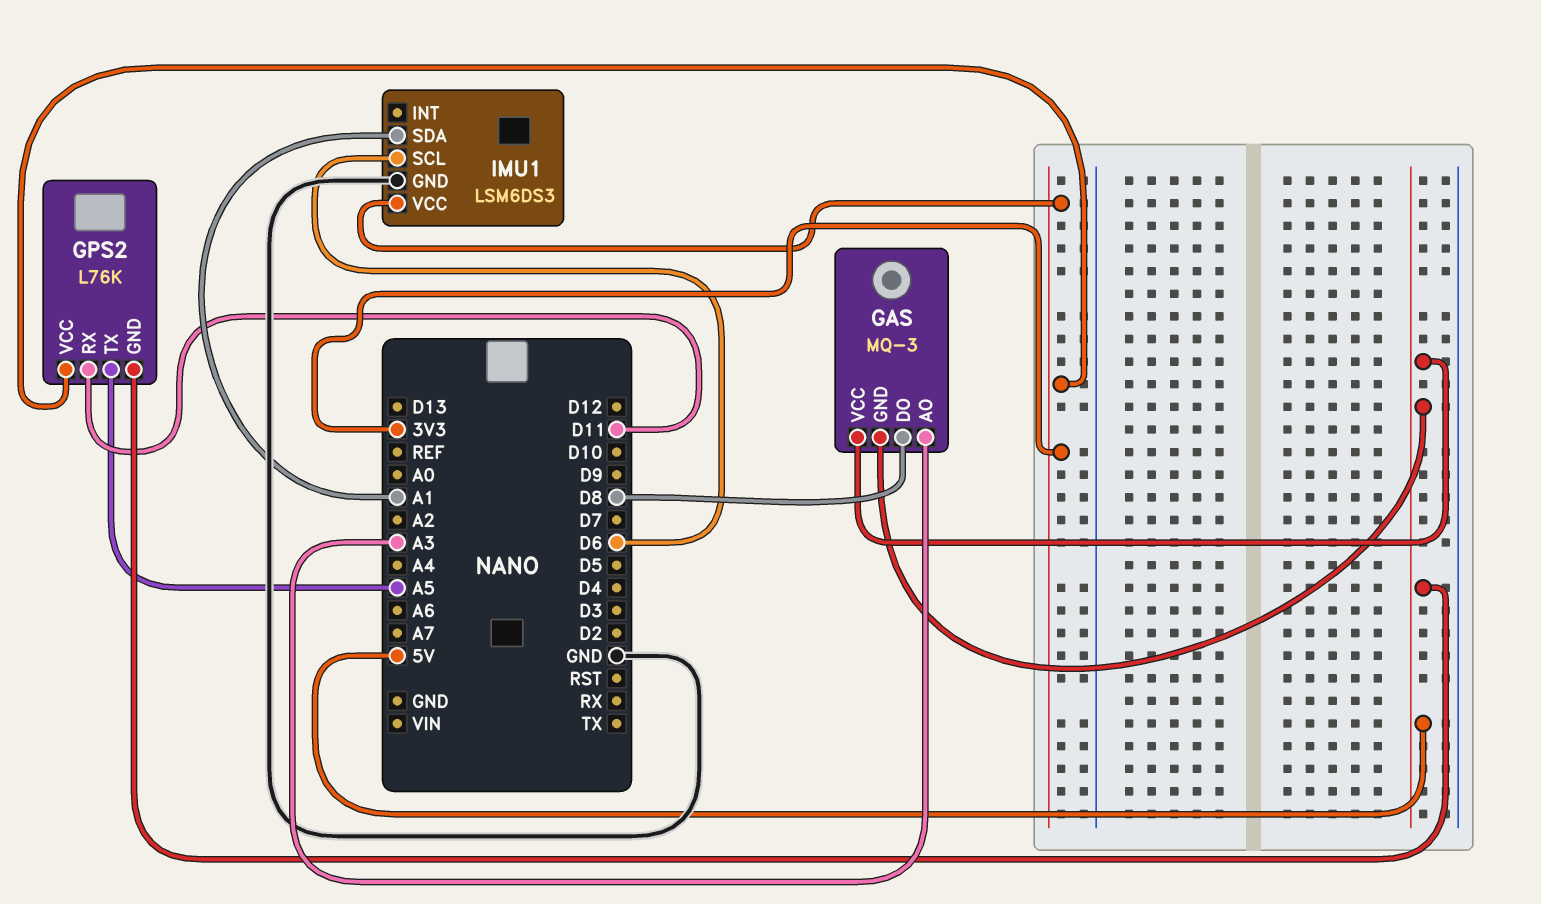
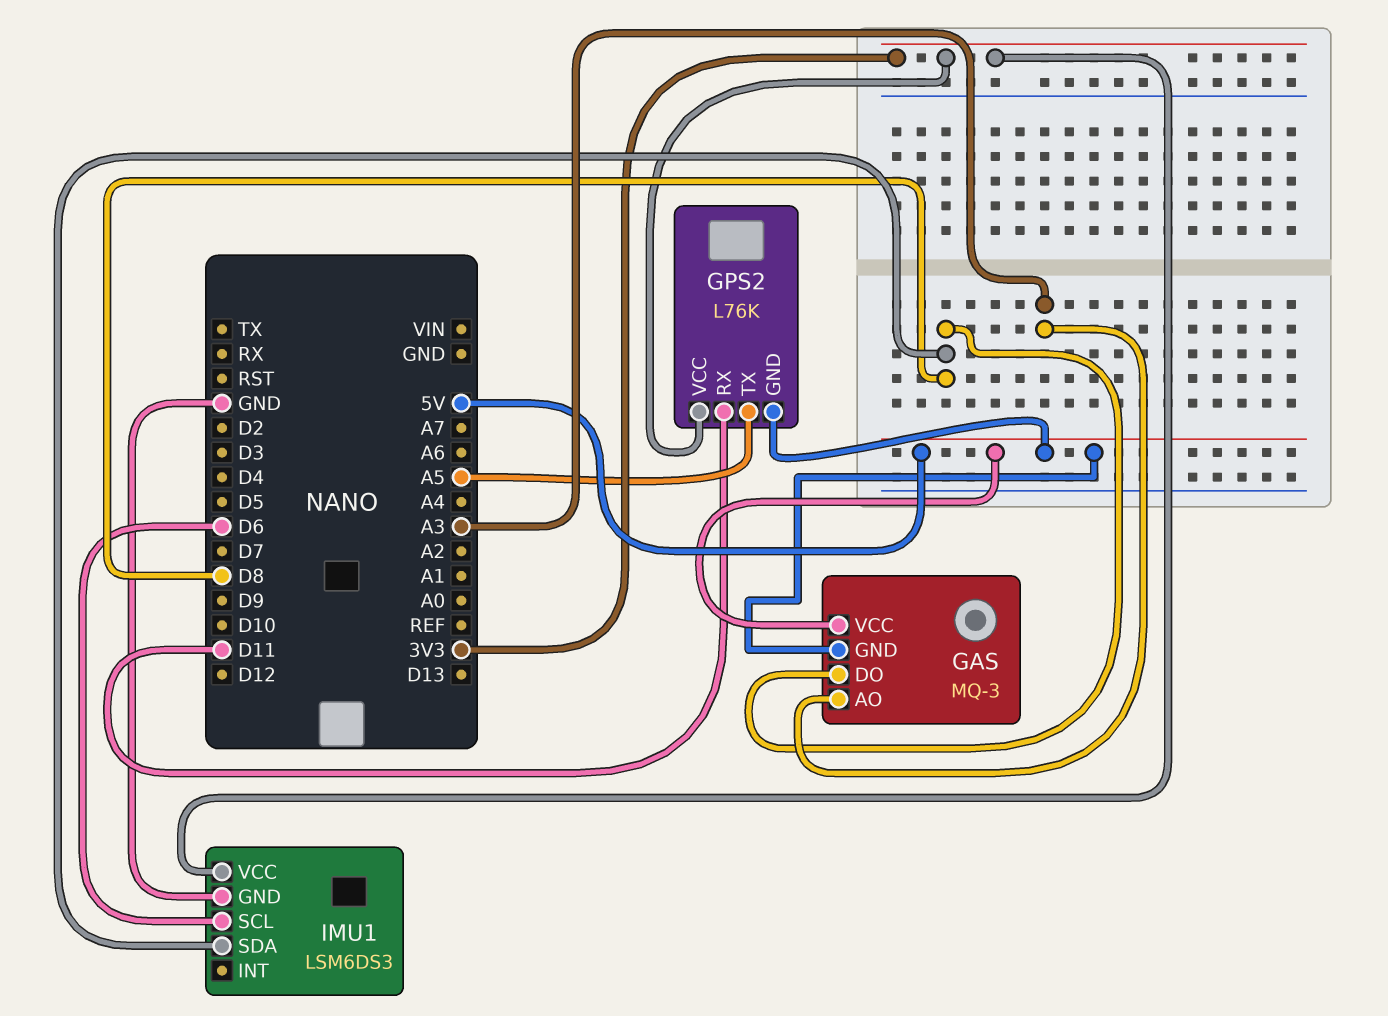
IMU1 pin SDA: A1 -> D8

